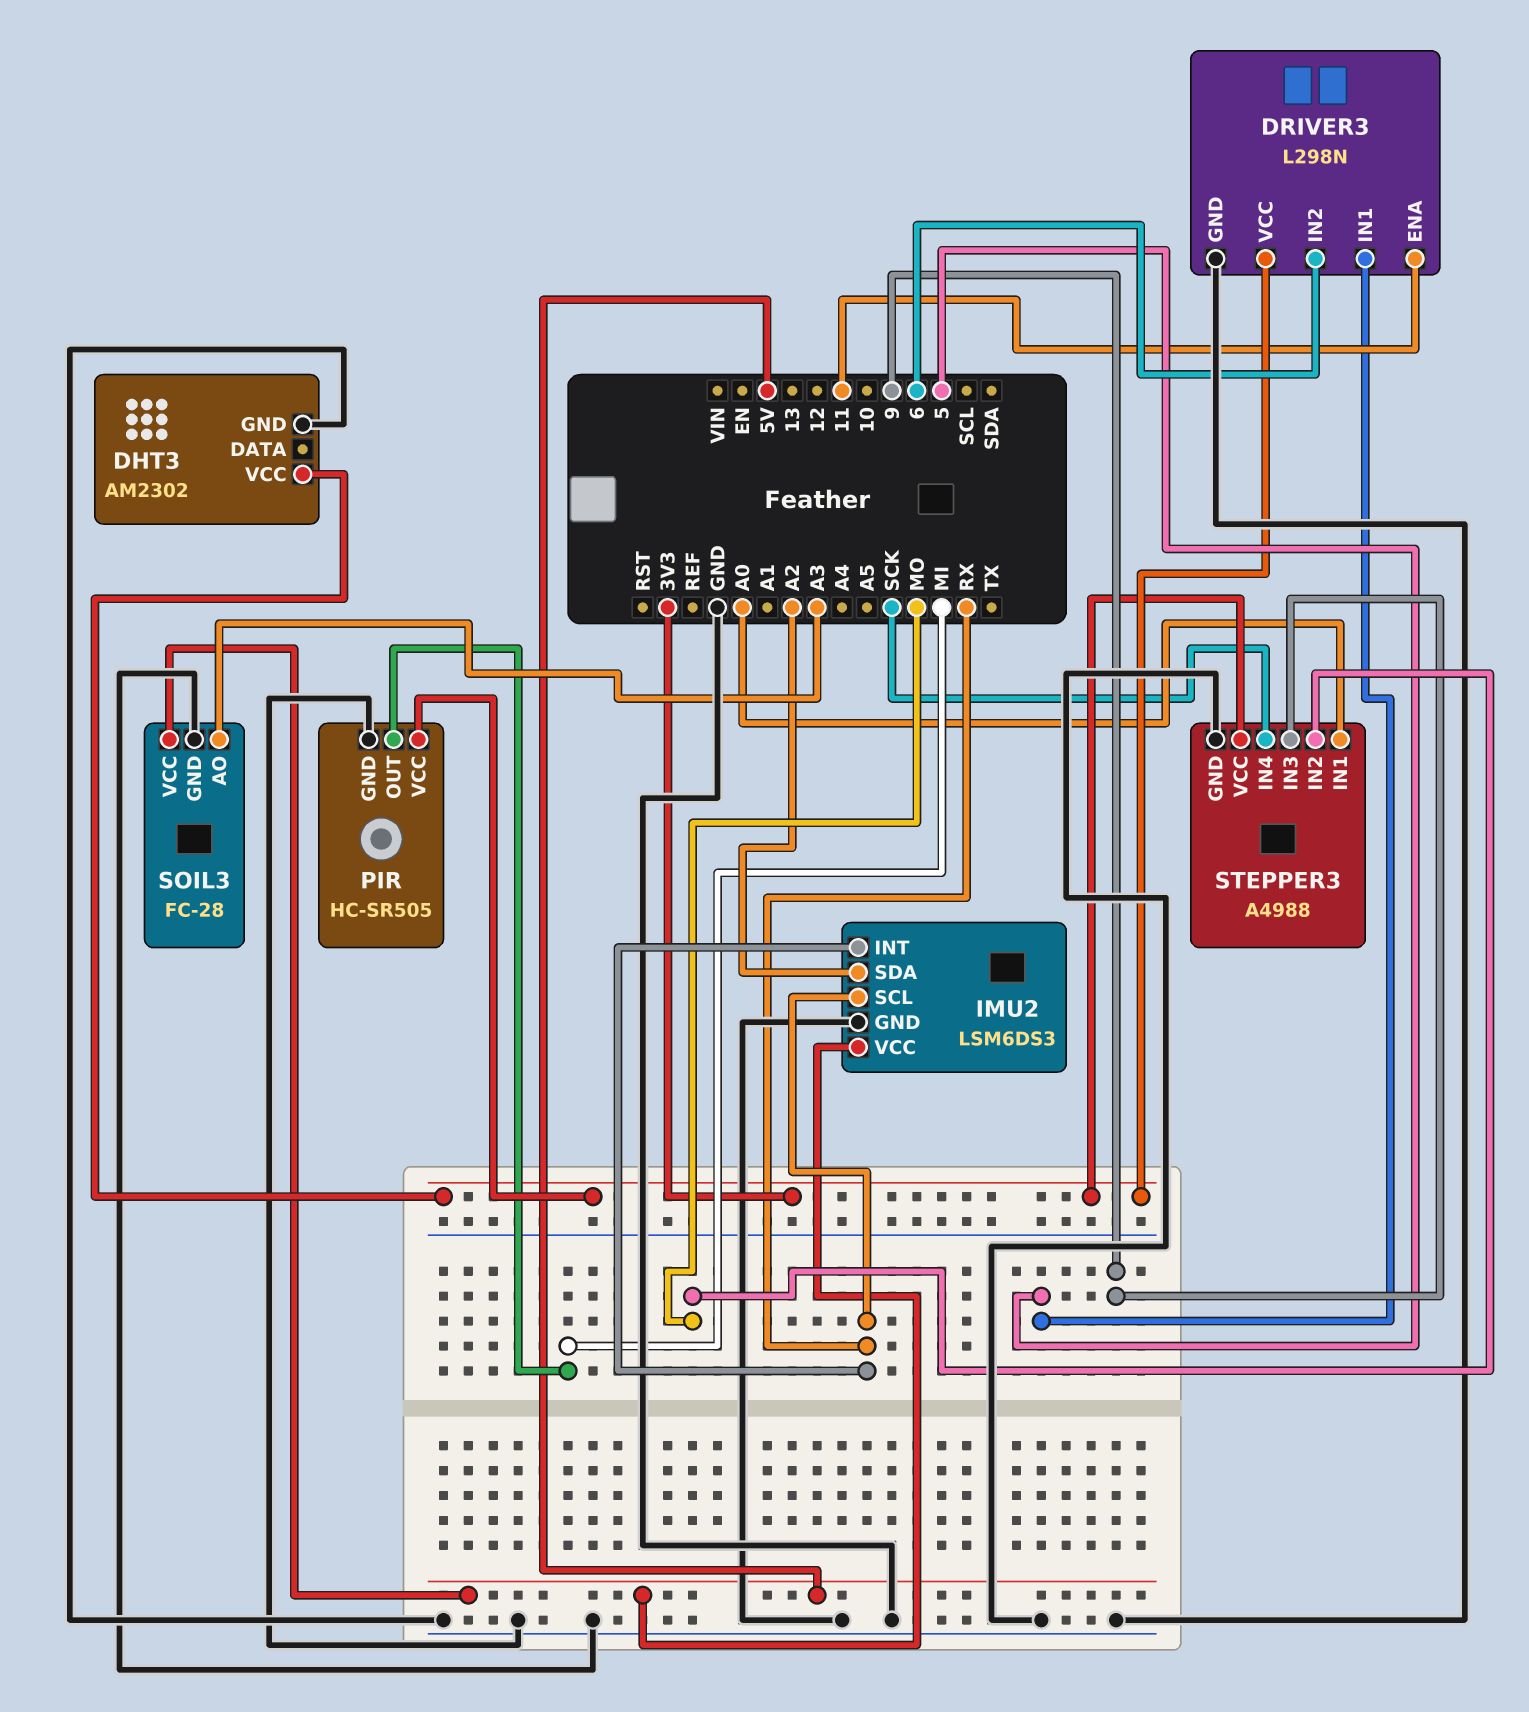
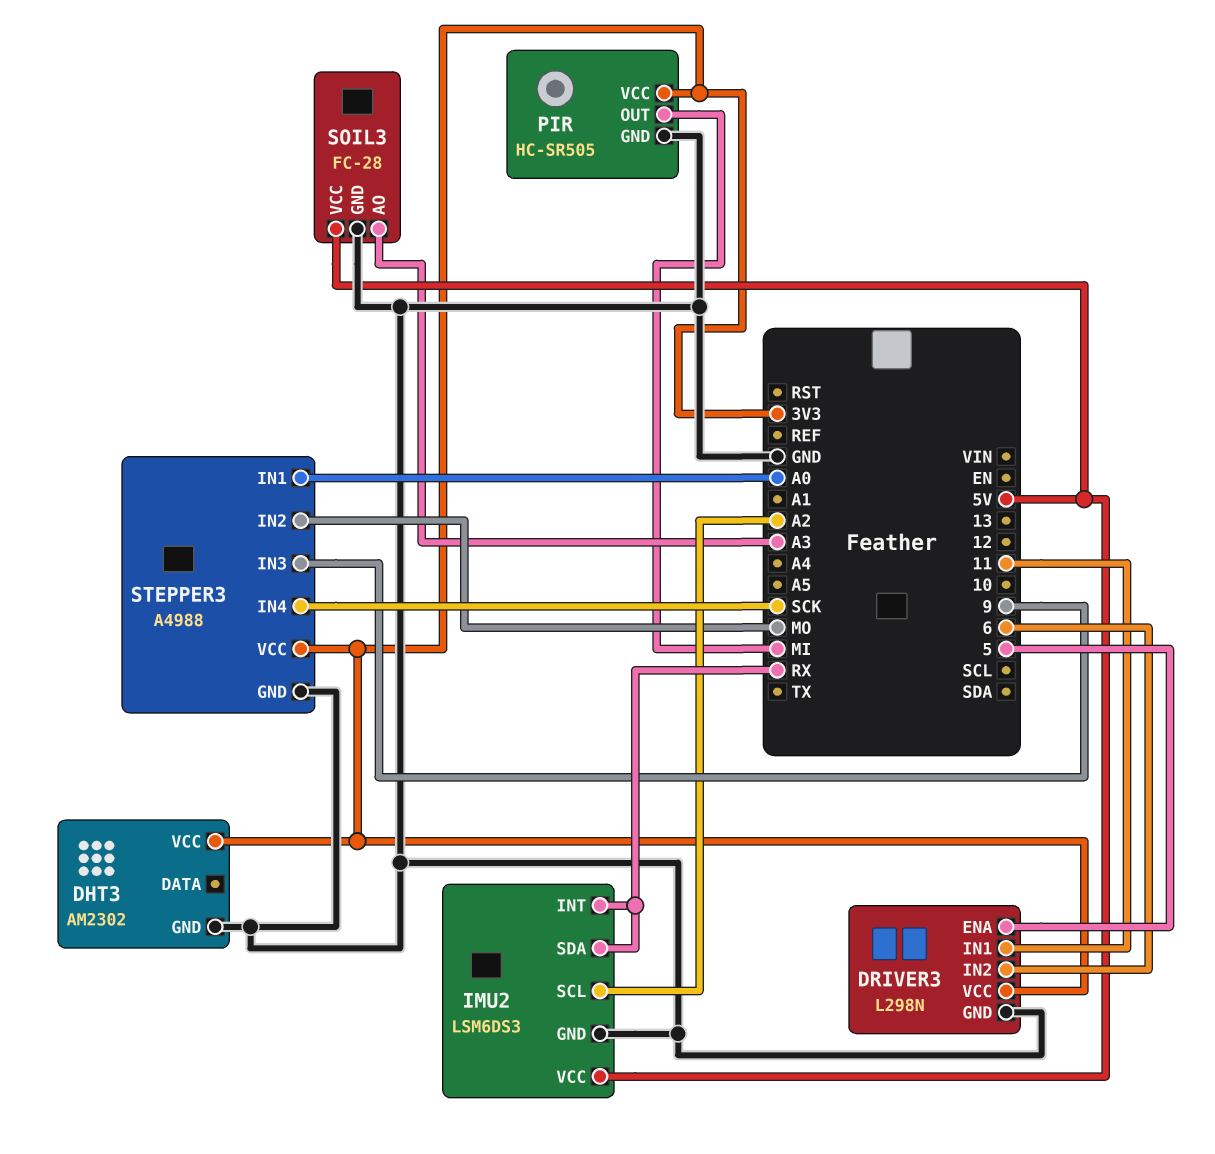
DRIVER3 pin ENA: 11 -> 5
DRIVER3 pin IN1: 5 -> 11
IMU2 pin SCL: RX -> A2
IMU2 pin SDA: A2 -> RX

